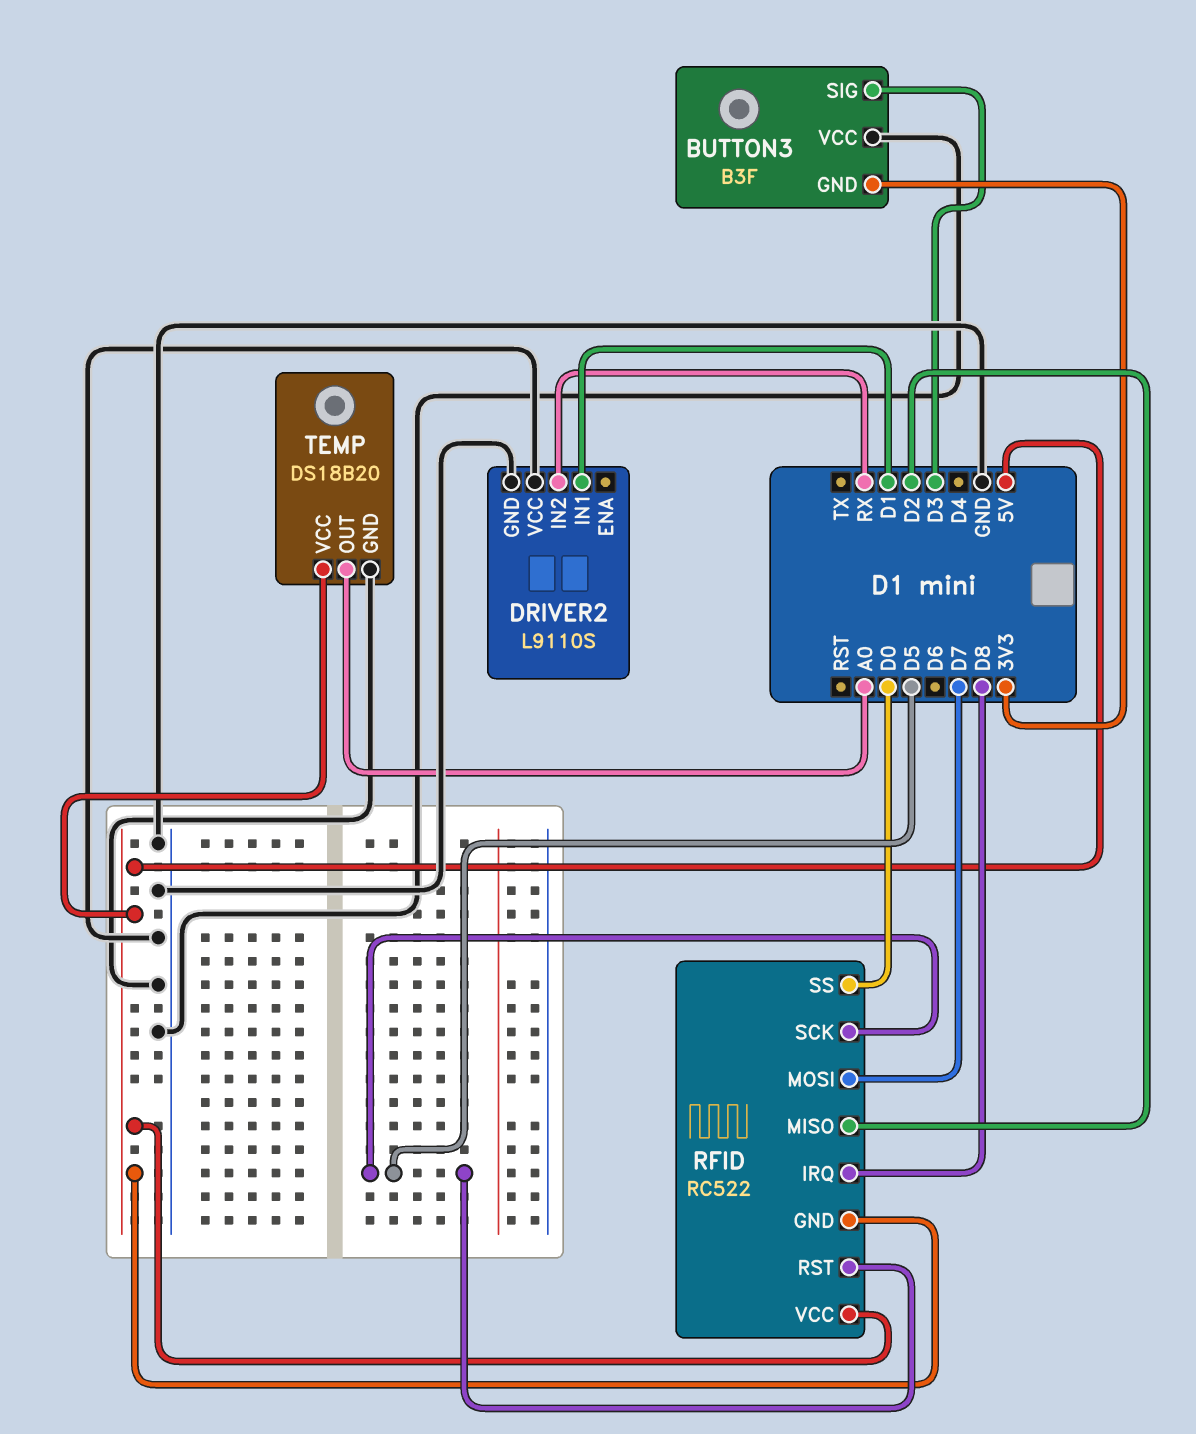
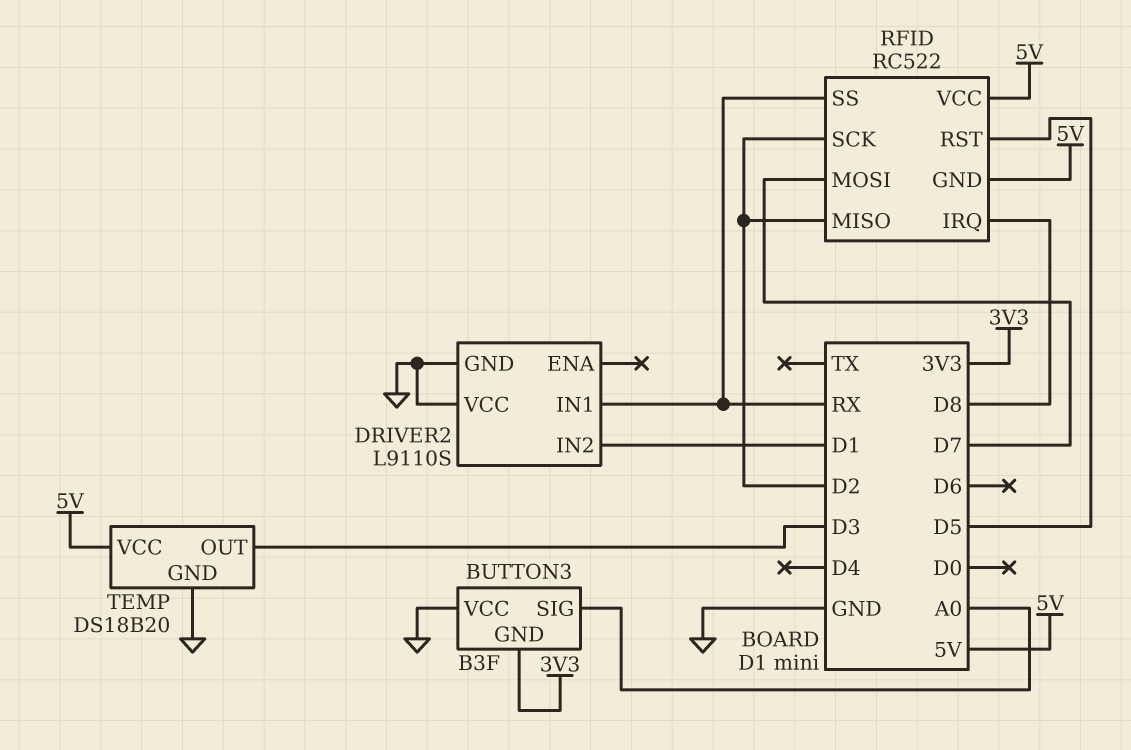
BUTTON3 pin SIG: D3 -> A0
DRIVER2 pin IN1: D1 -> RX
DRIVER2 pin IN2: RX -> D1
RFID pin SCK: D5 -> D2
RFID pin SS: D0 -> RX
TEMP pin OUT: A0 -> D3

